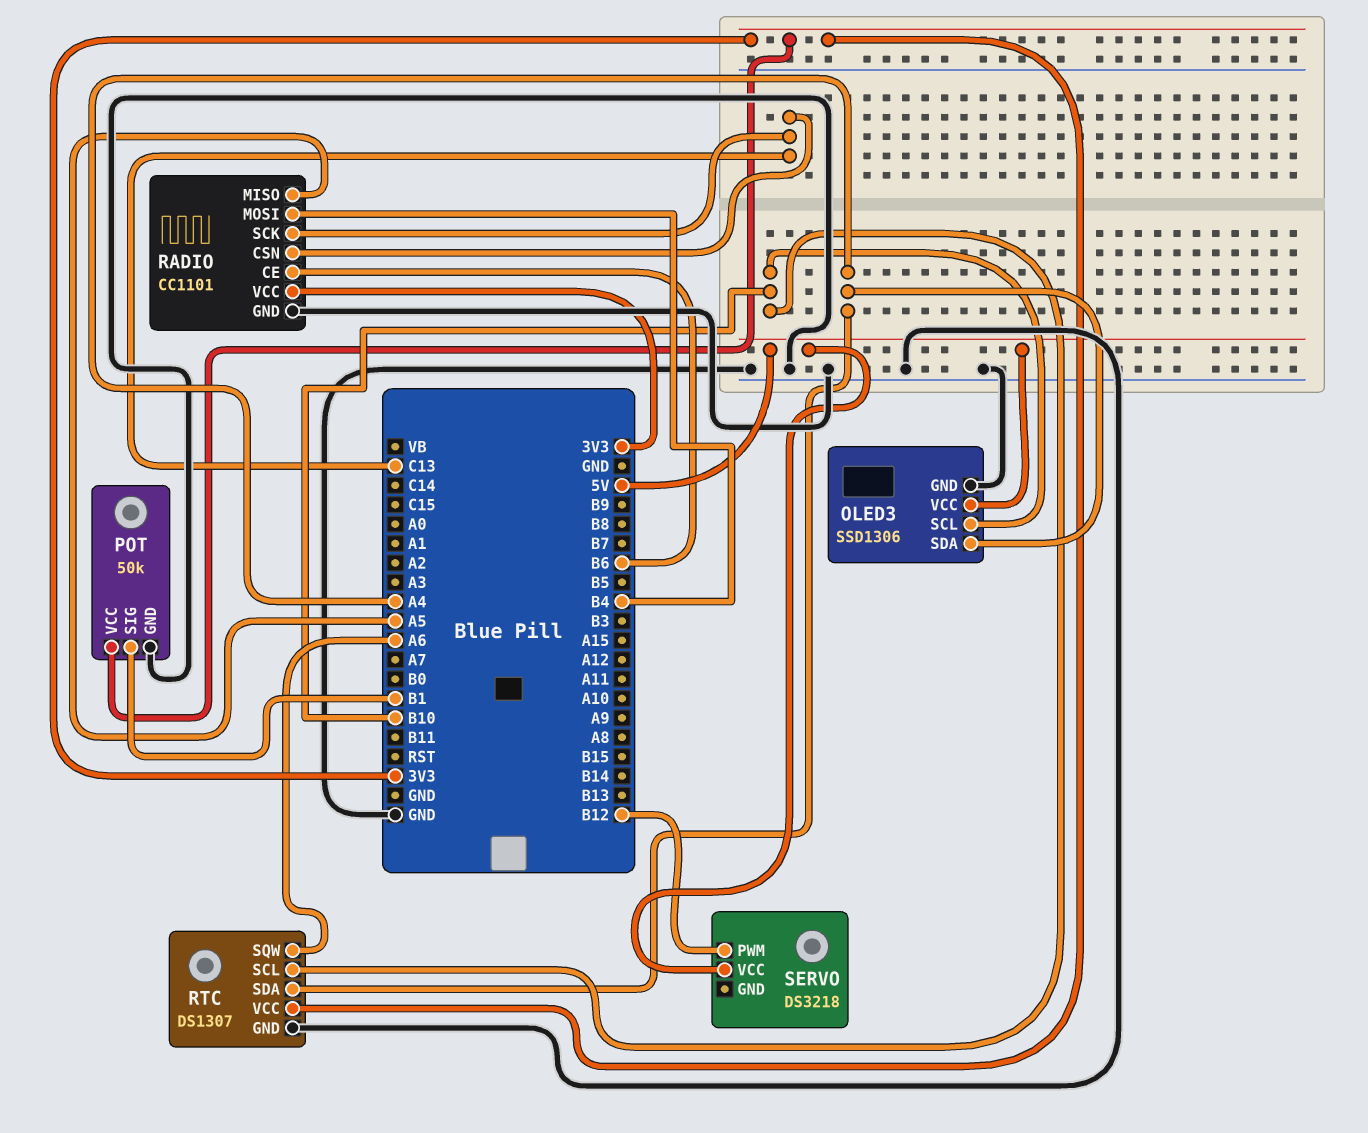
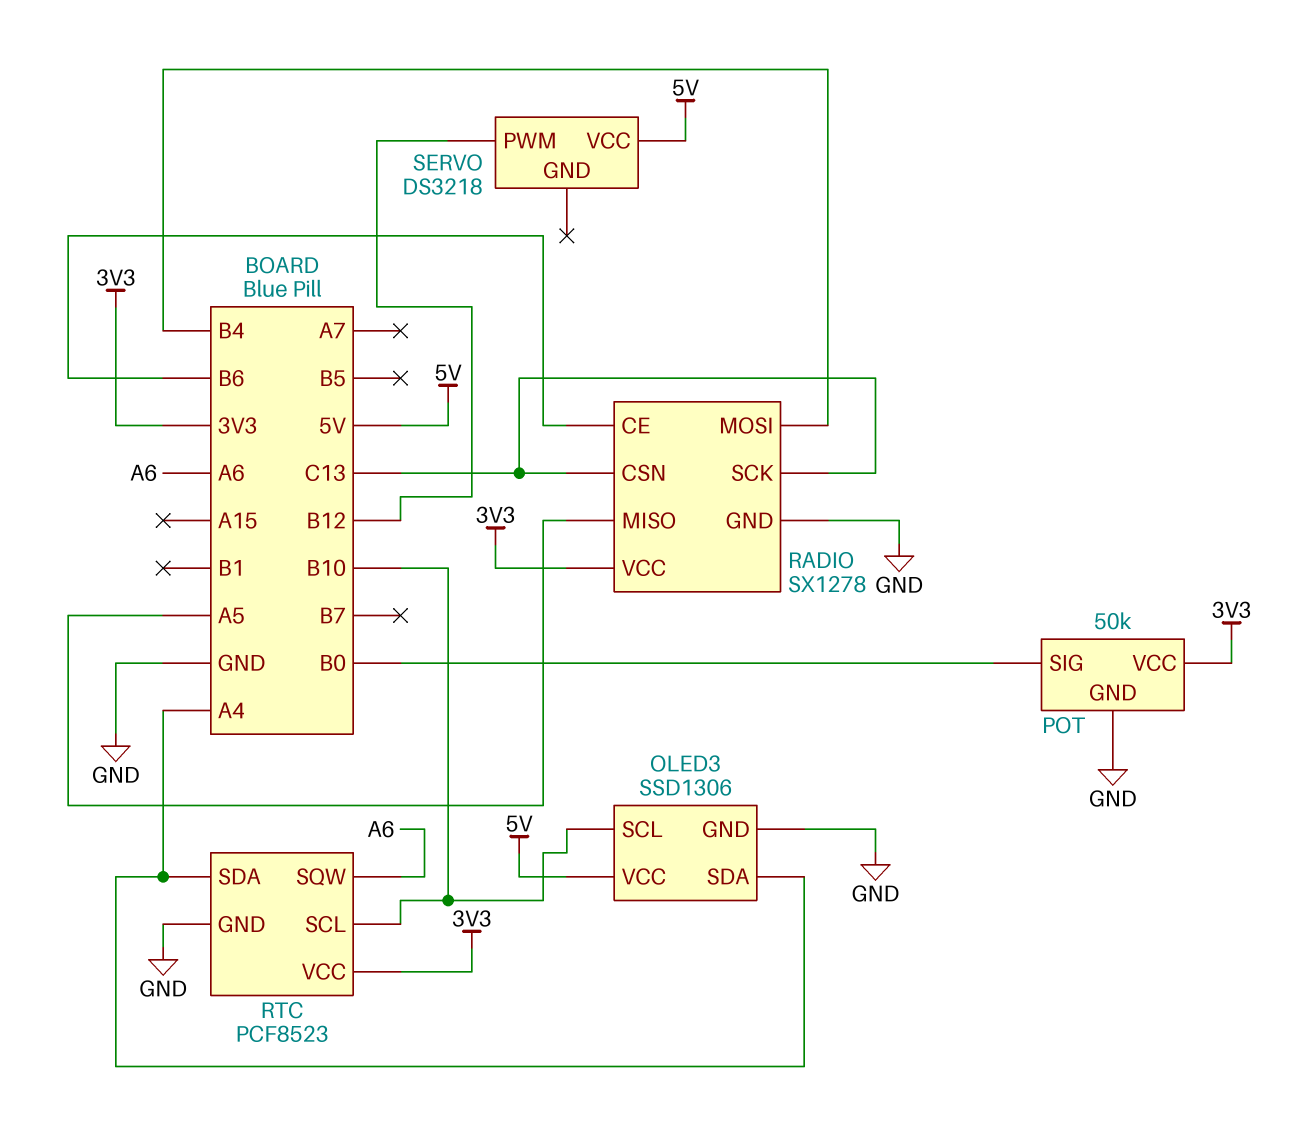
POT pin SIG: B1 -> B0
RADIO: CC1101 -> SX1278
RTC: DS1307 -> PCF8523

